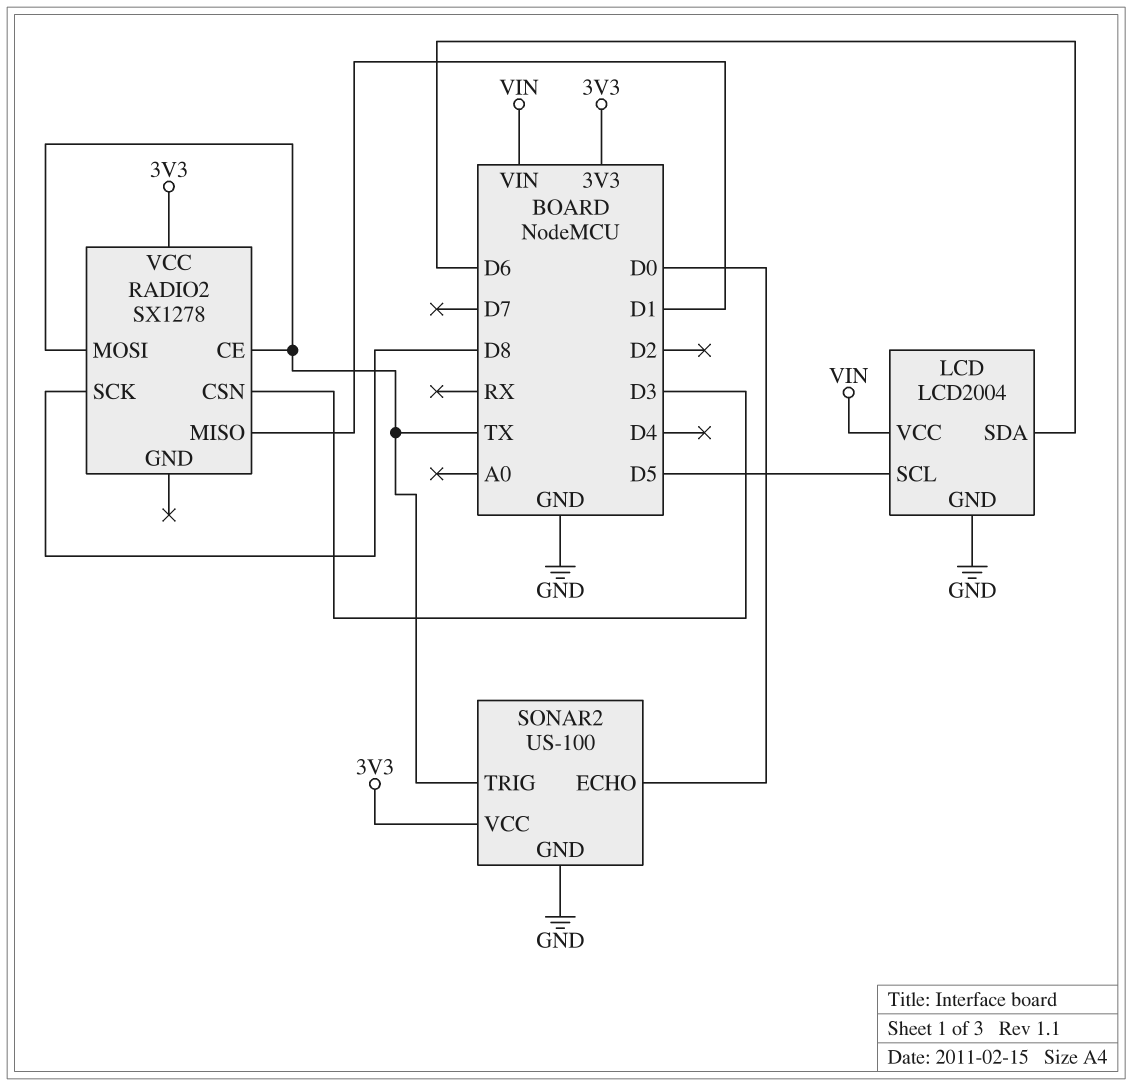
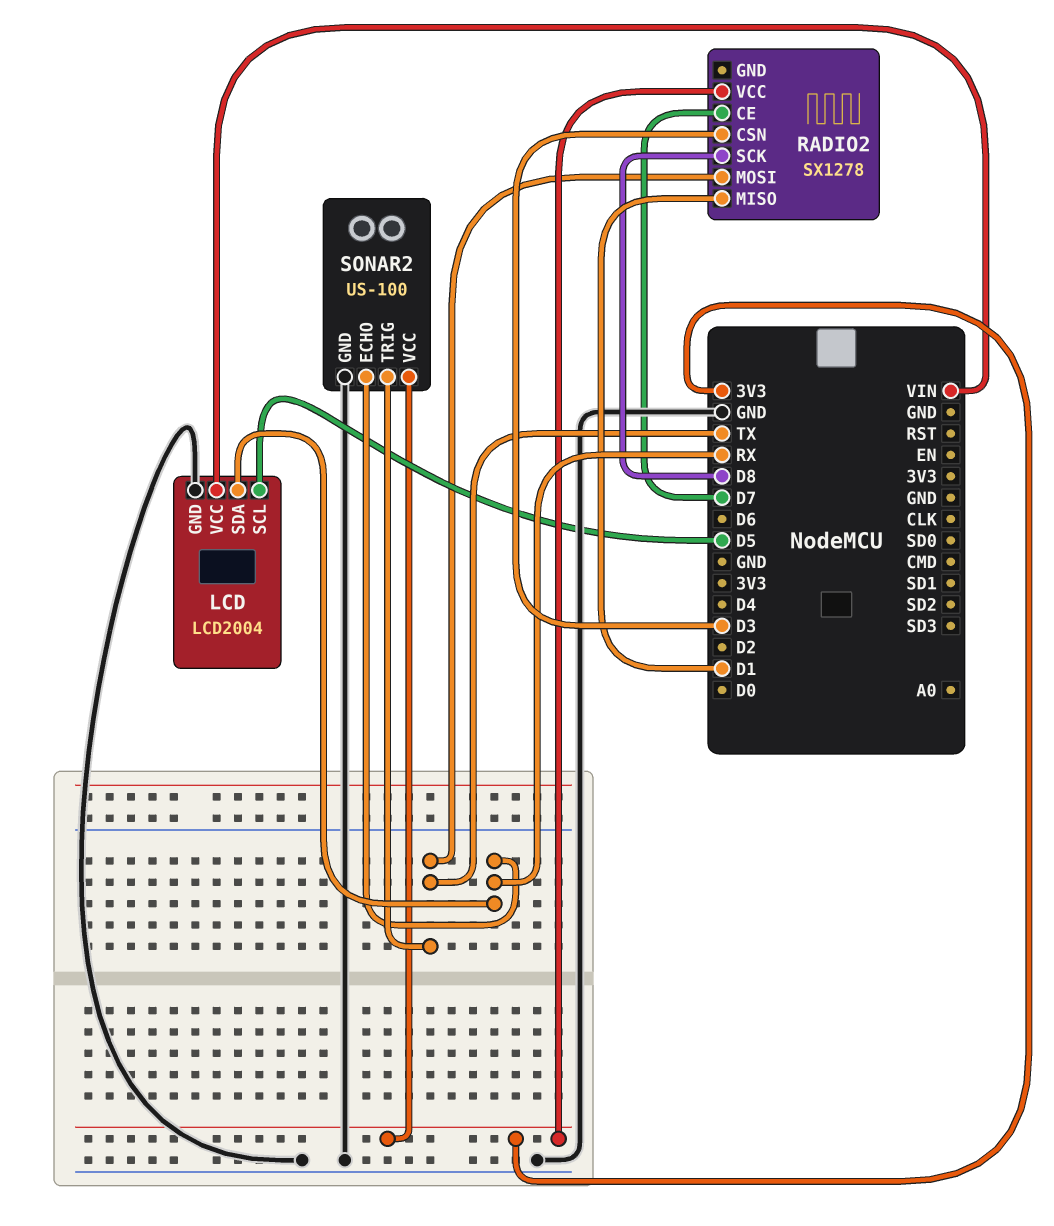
LCD pin SDA: D6 -> RX
RADIO2 pin CE: TX -> D7
SONAR2 pin ECHO: D0 -> RX

